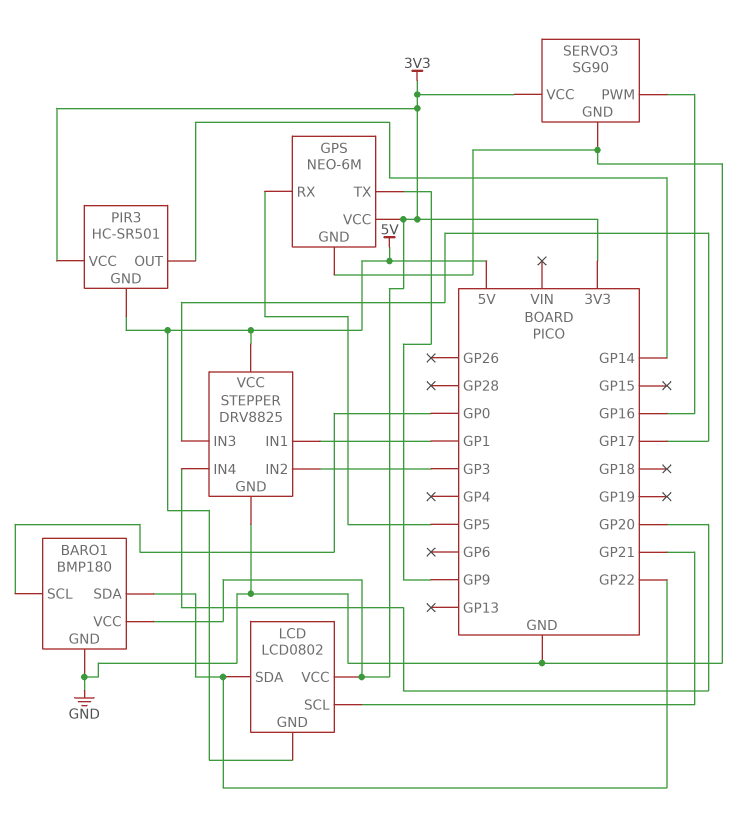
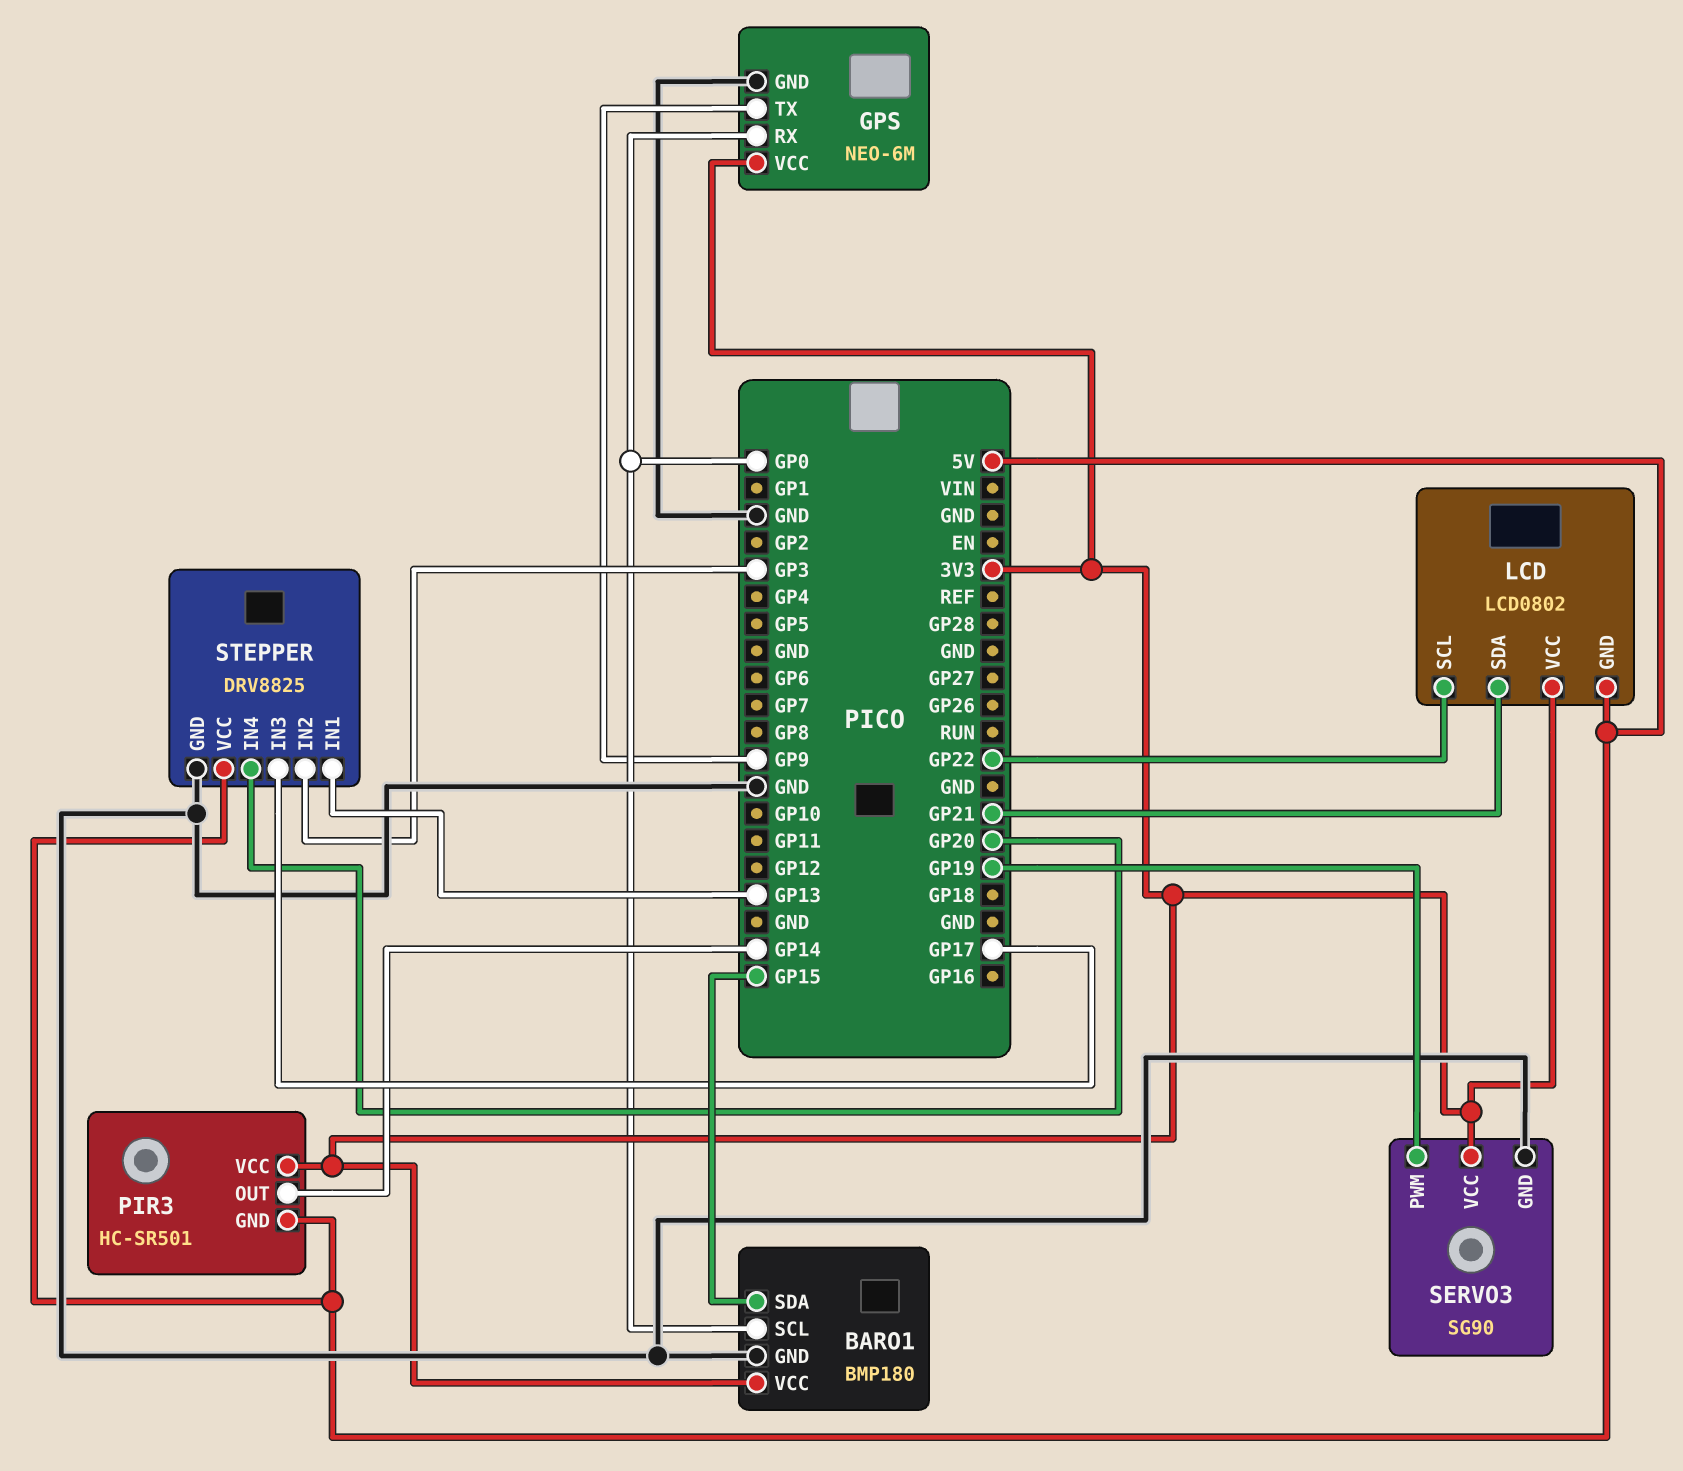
BARO1 pin SDA: GP22 -> GP15
GPS pin RX: GP5 -> GP0
LCD pin SCL: GP21 -> GP22
LCD pin SDA: GP22 -> GP21
SERVO3 pin PWM: GP16 -> GP19
STEPPER pin IN1: GP1 -> GP13

